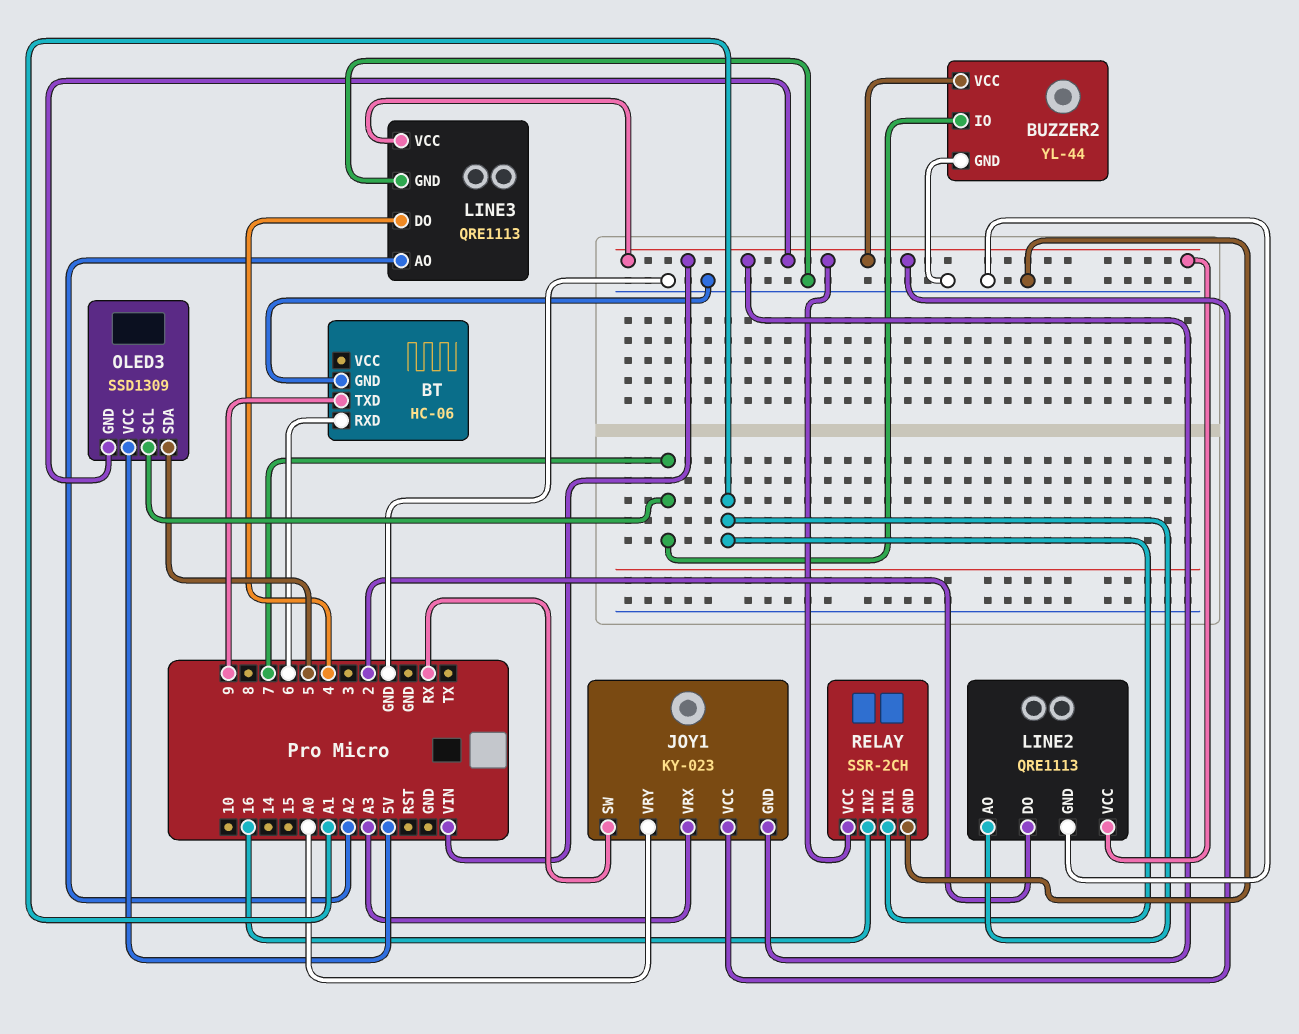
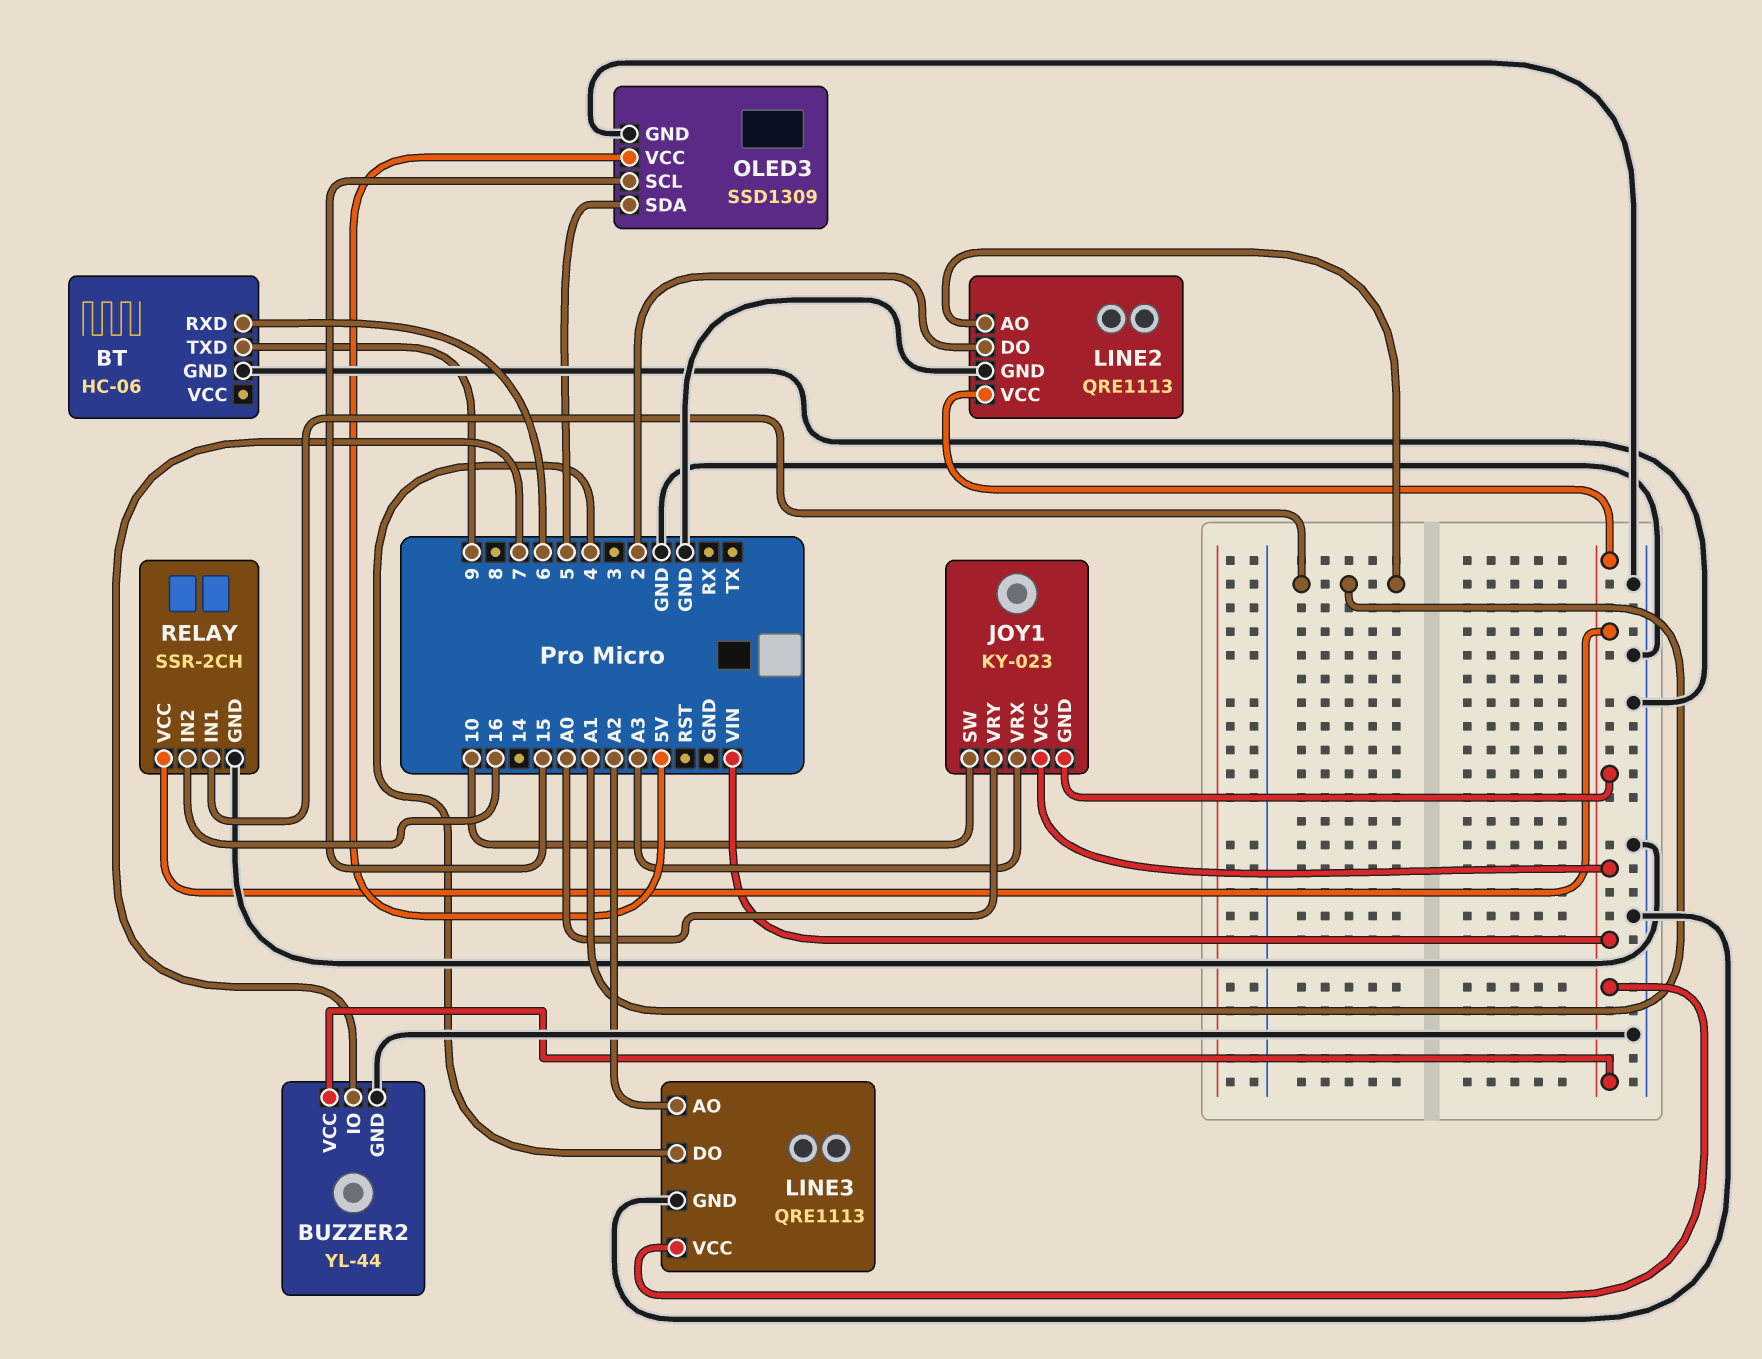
JOY1 pin SW: RX -> 10
OLED3 pin GND: VIN -> GND
OLED3 pin SCL: 7 -> 15

